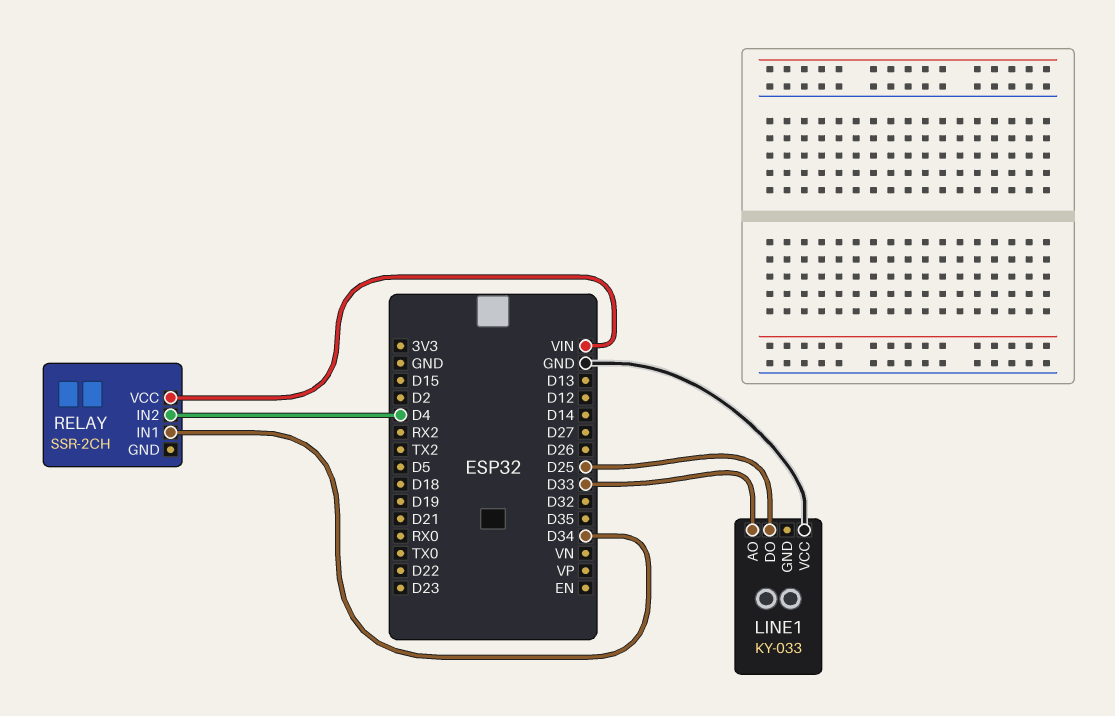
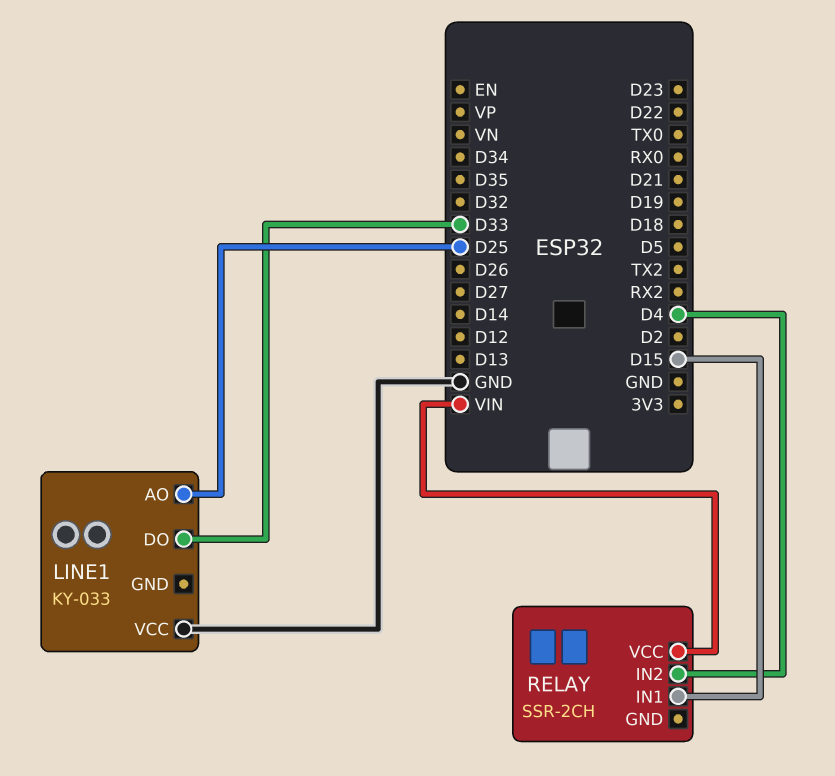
LINE1 pin AO: D33 -> D25
LINE1 pin DO: D25 -> D33
RELAY pin IN1: D34 -> D15

